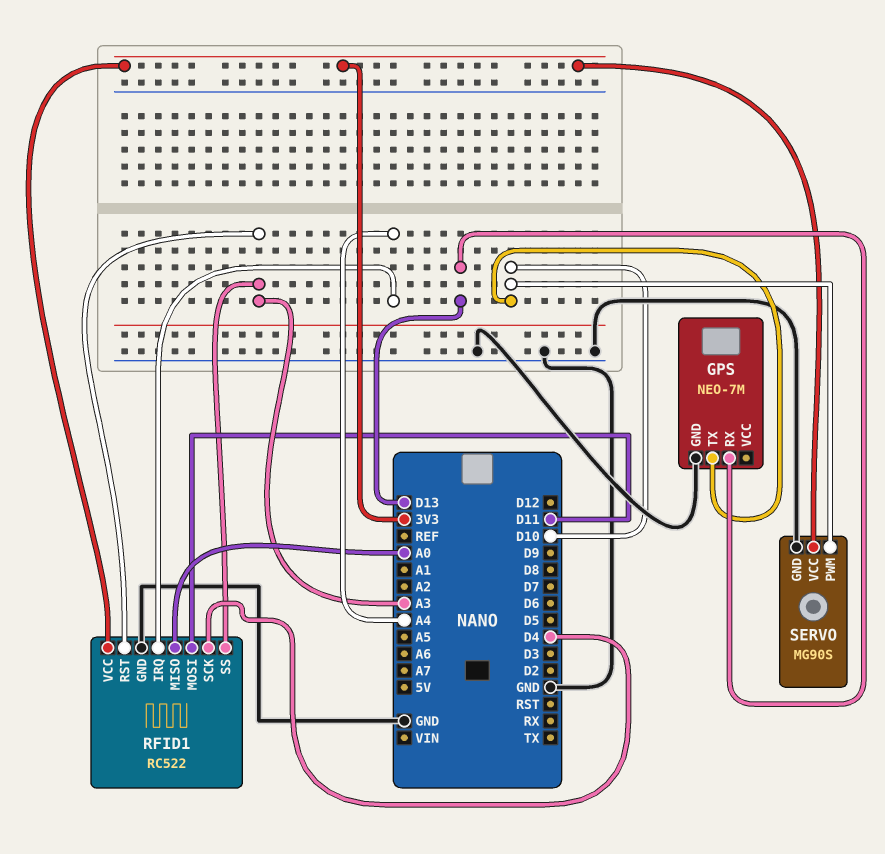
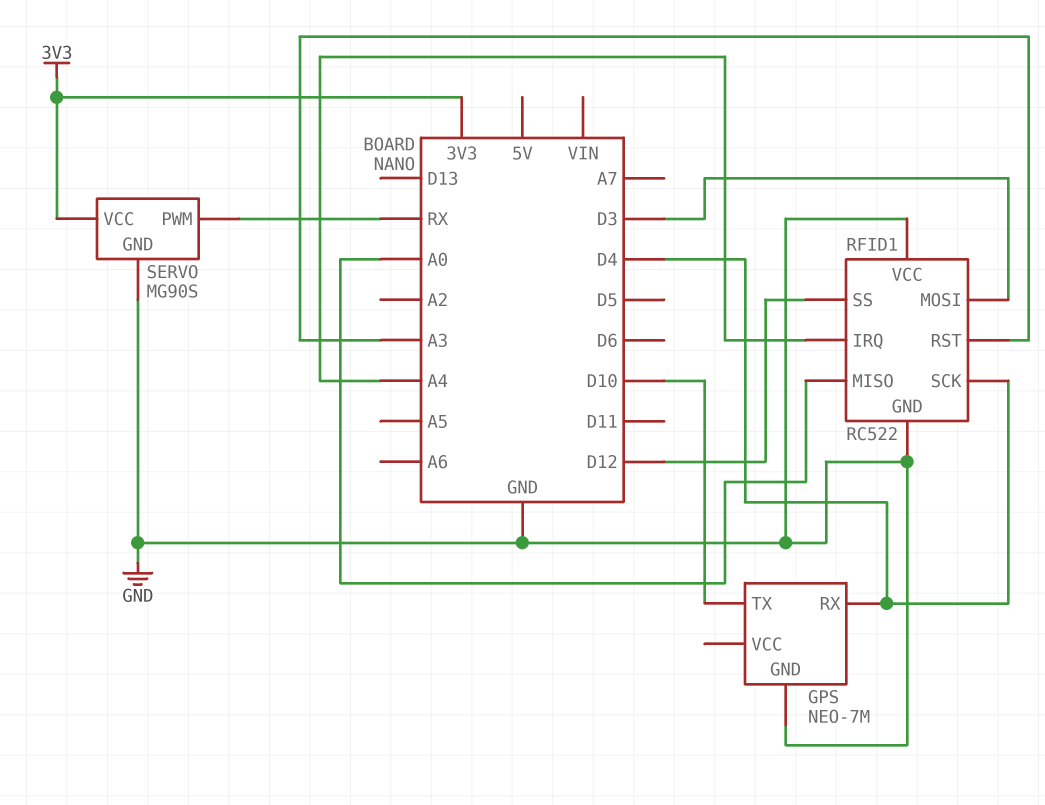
GPS pin RX: D13 -> D4
RFID1 pin MOSI: D11 -> D3
RFID1 pin SS: A3 -> D12
RFID1 pin VCC: 3V3 -> GND
SERVO pin PWM: D10 -> RX

